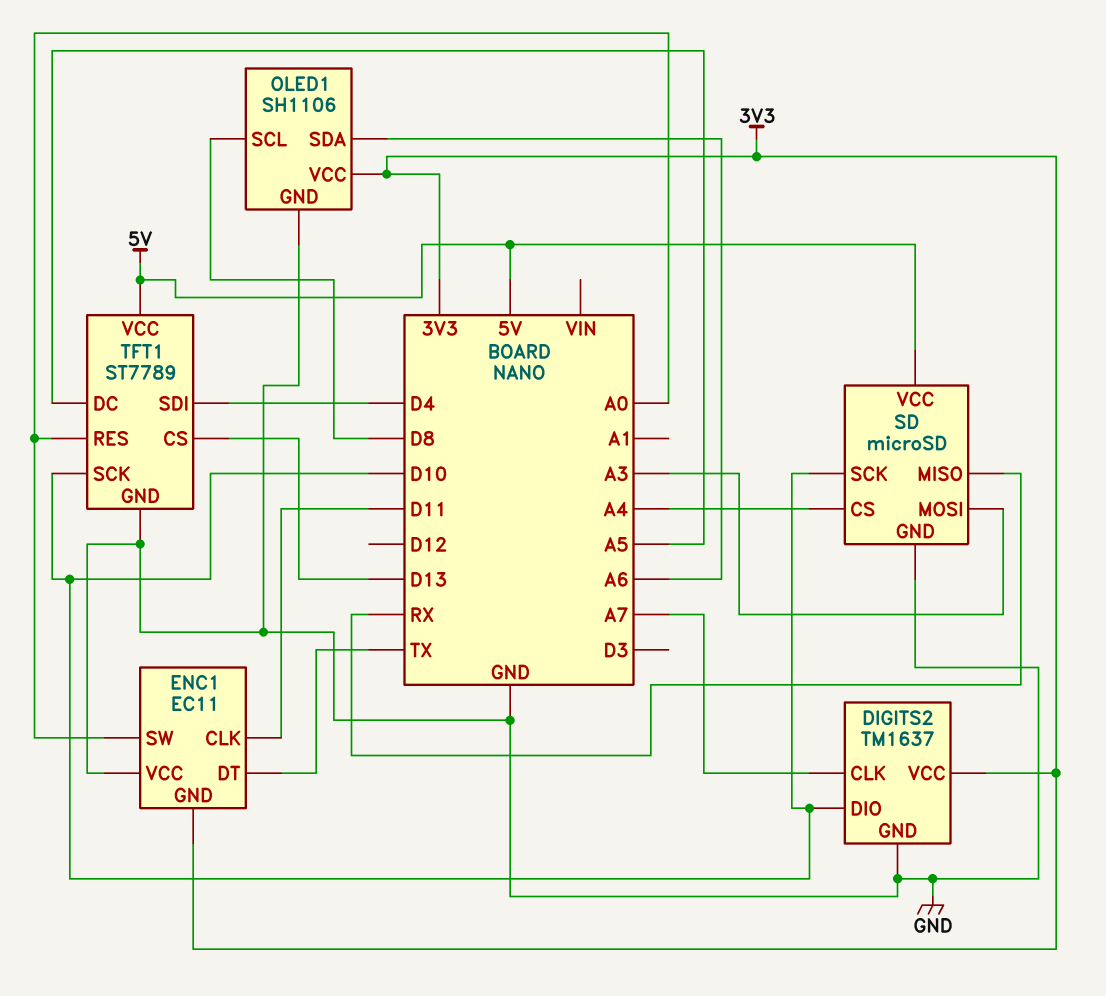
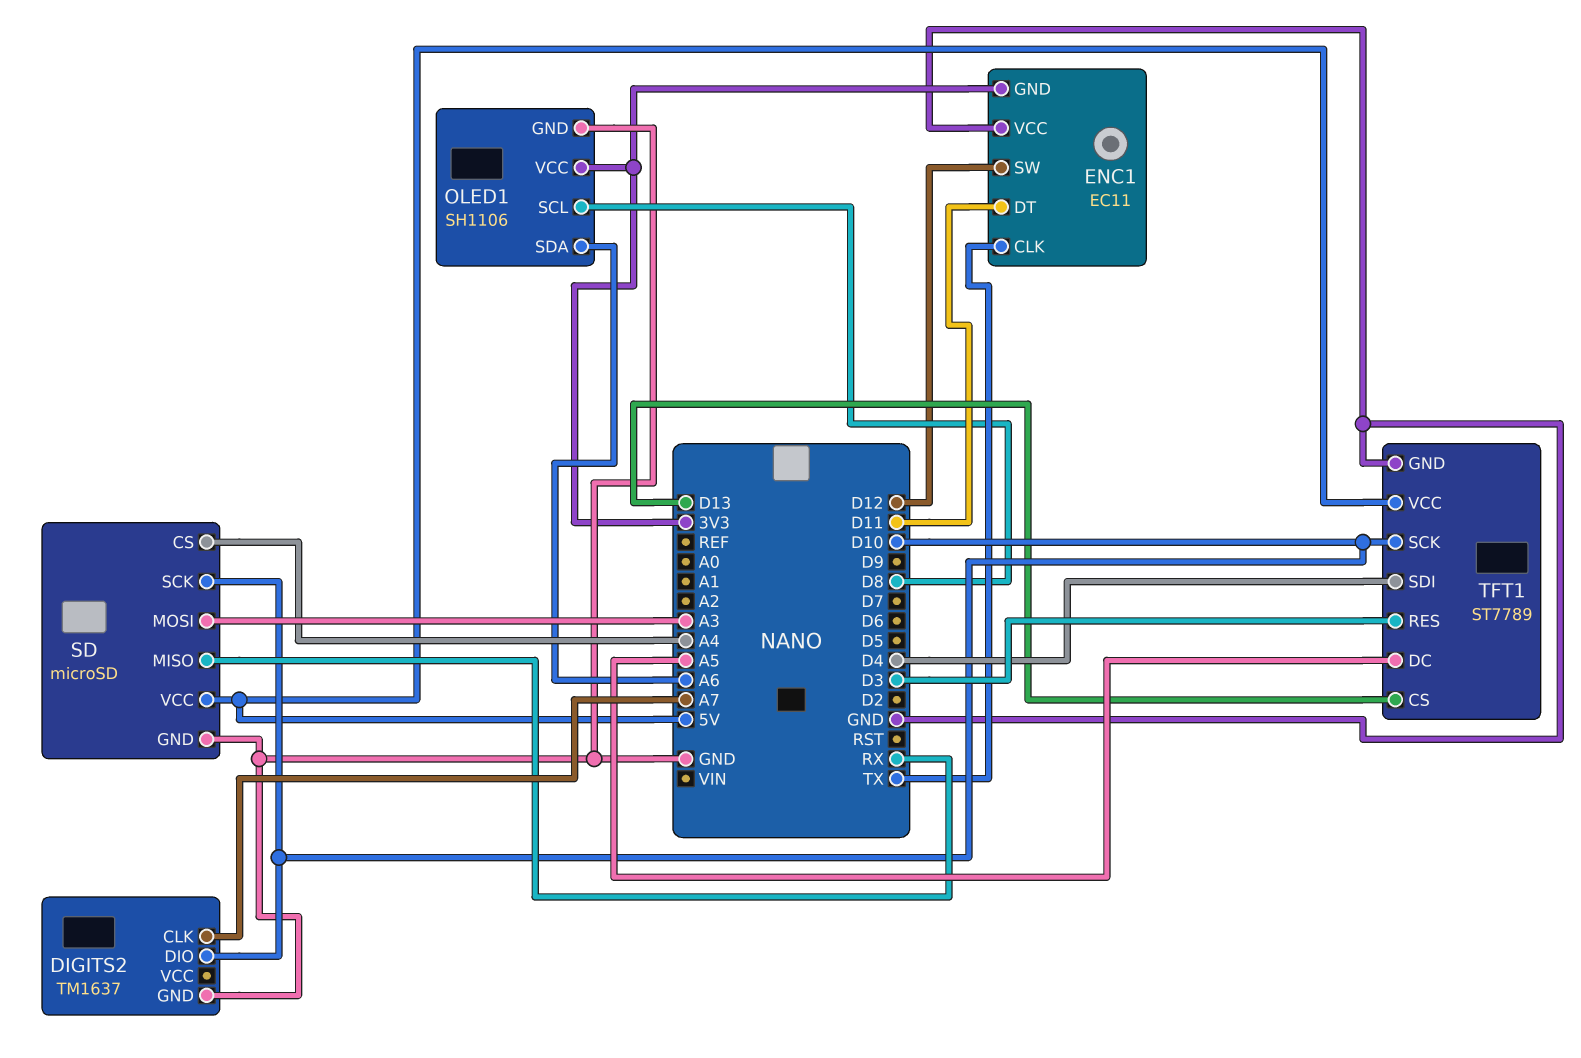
DIGITS2 pin VCC: 3V3 -> none
ENC1 pin CLK: D11 -> TX
ENC1 pin DT: TX -> D11
ENC1 pin SW: A0 -> D12
TFT1 pin RES: A0 -> D3

